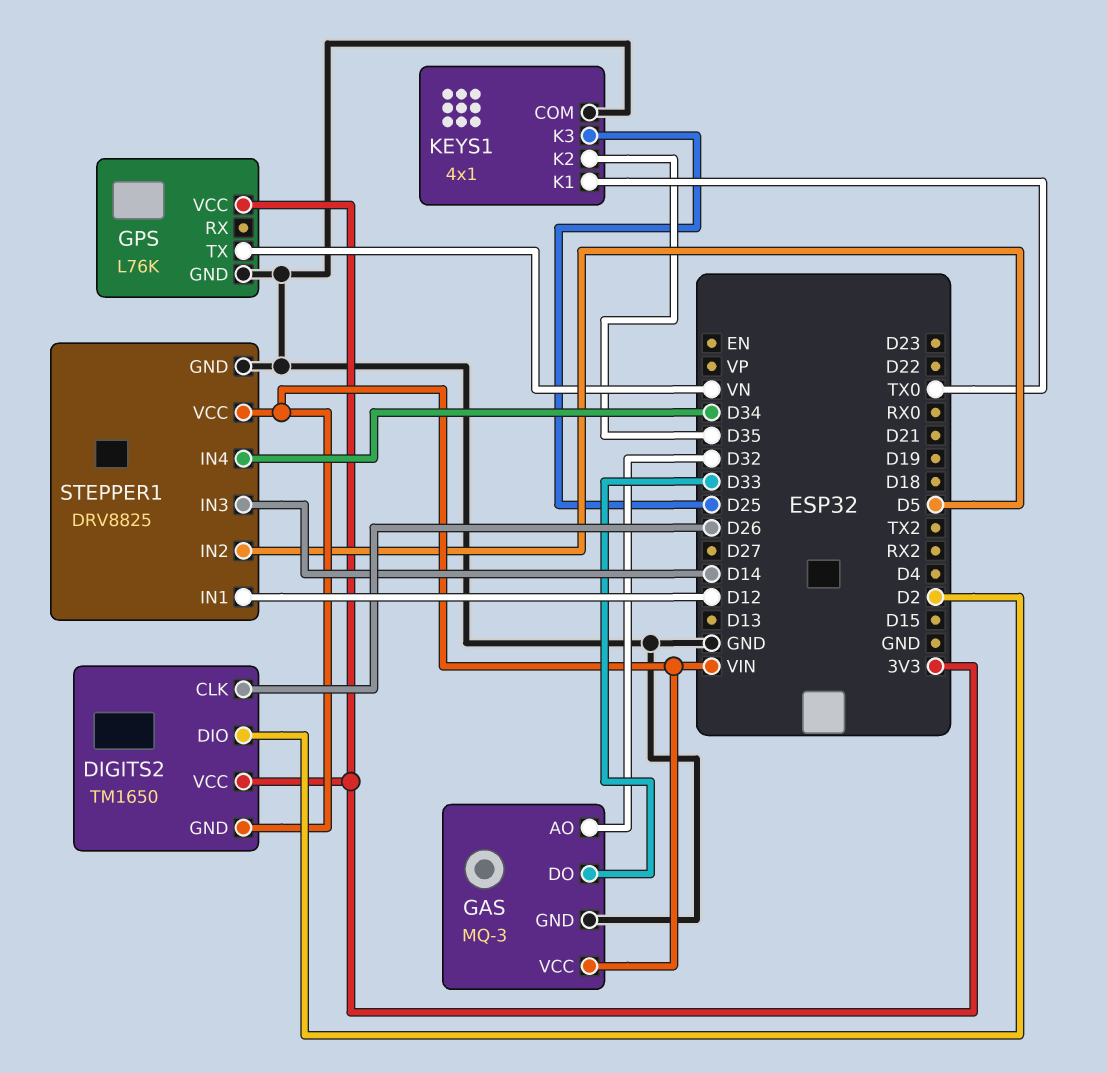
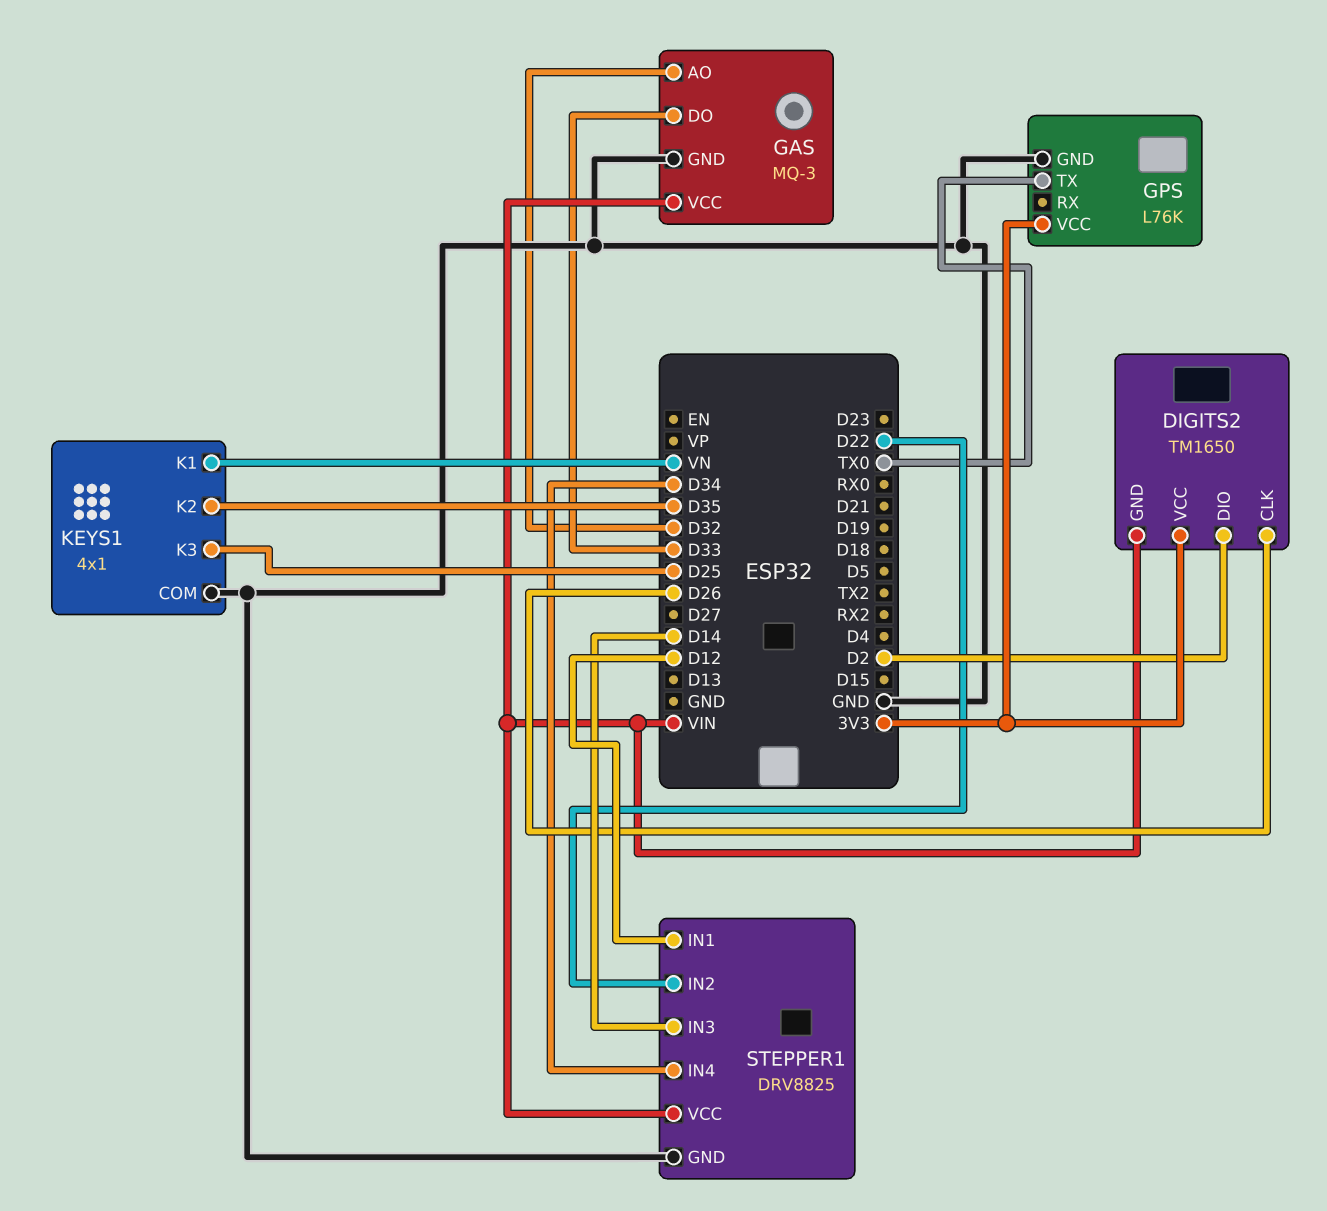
GPS pin TX: VN -> TX0
KEYS1 pin K1: TX0 -> VN
STEPPER1 pin IN2: D5 -> D22

